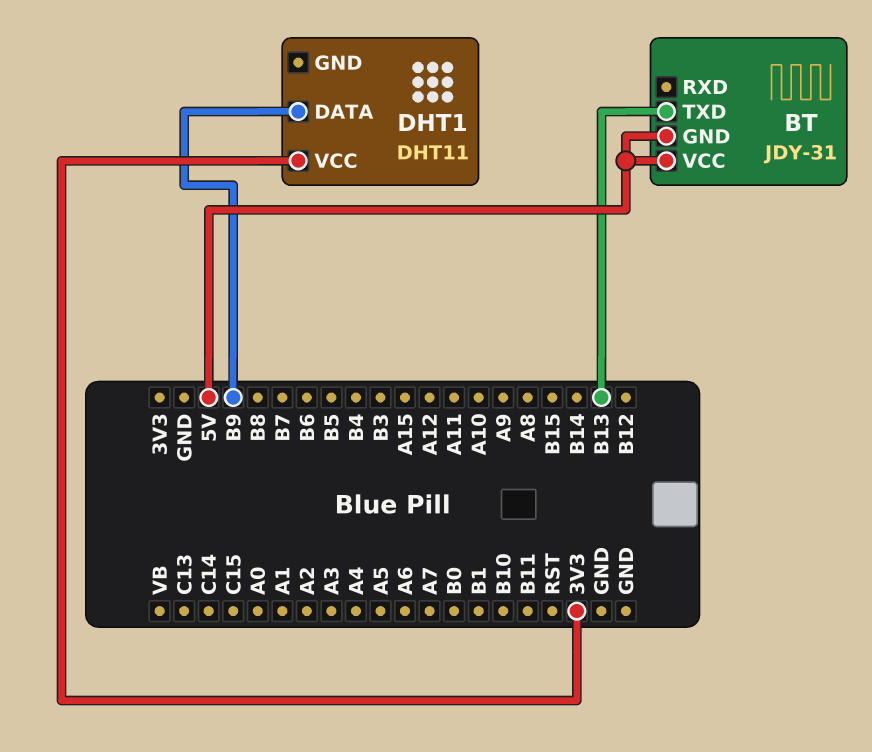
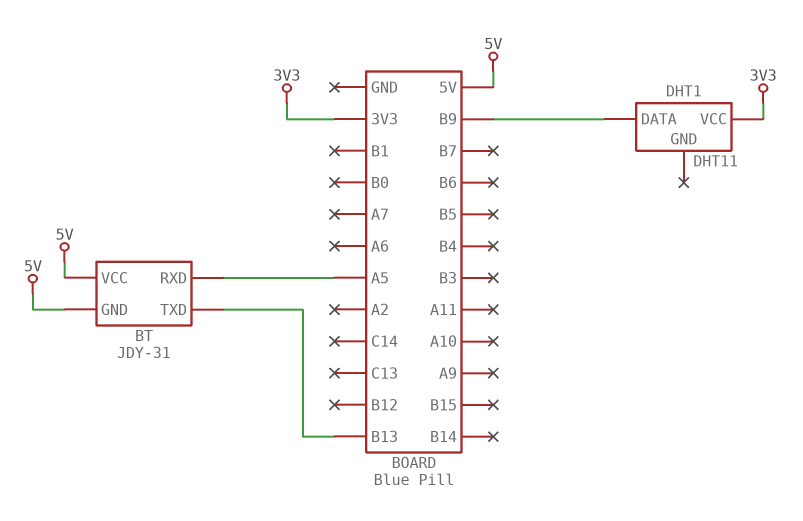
BT pin RXD: none -> A5

